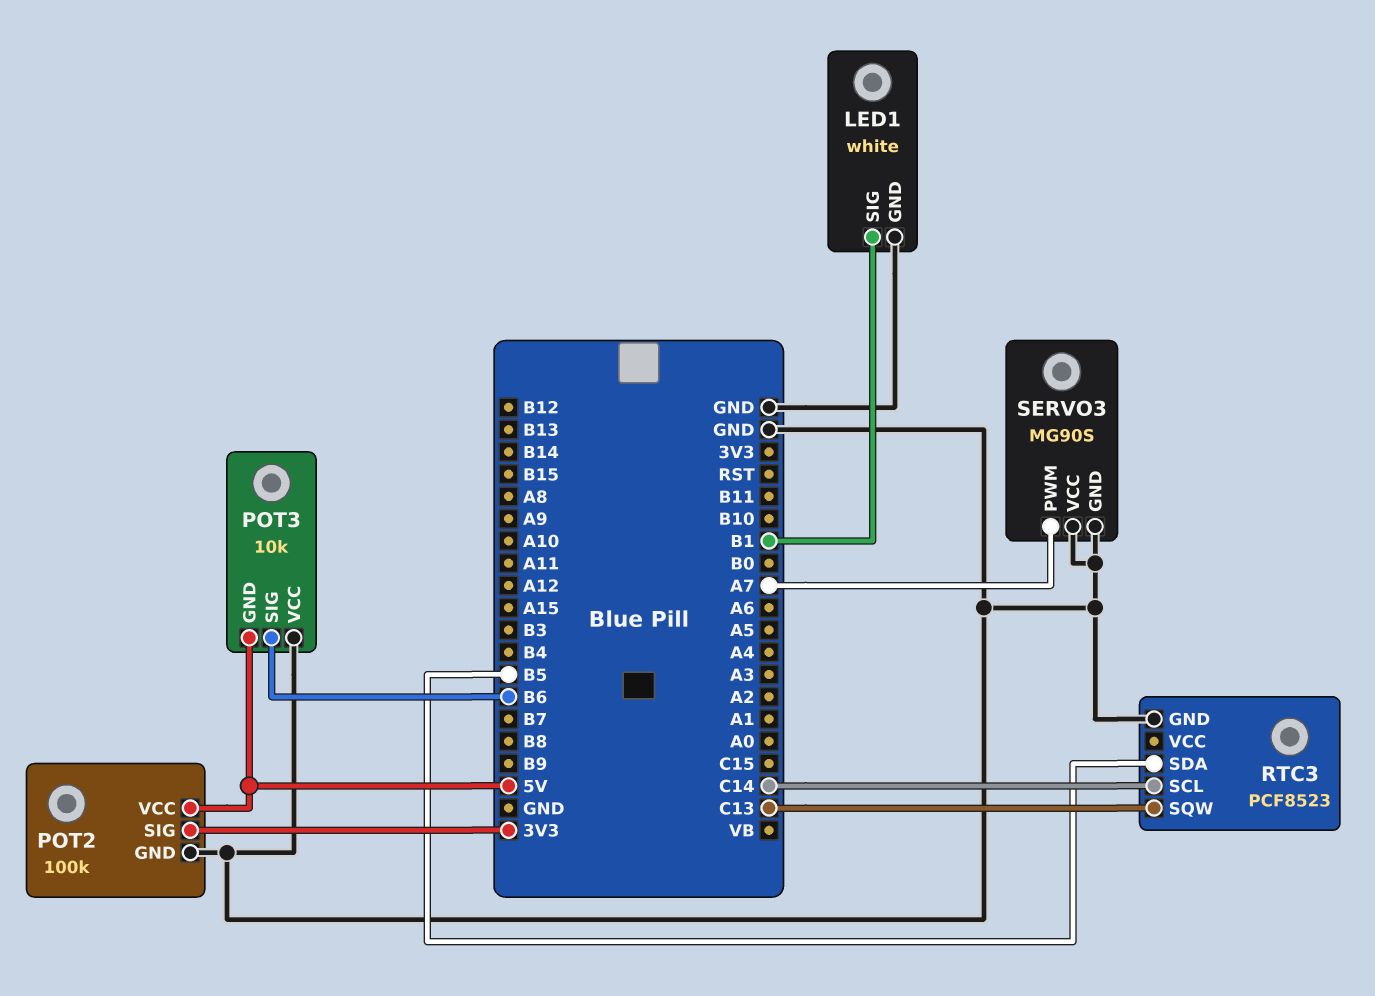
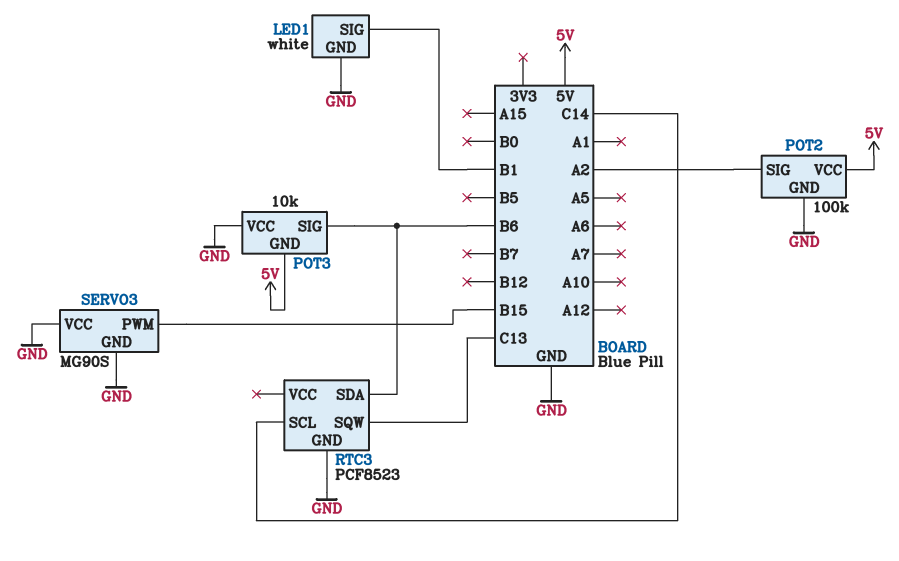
POT2 pin SIG: 3V3 -> A2
RTC3 pin SDA: B5 -> B6
SERVO3 pin PWM: A7 -> B15

